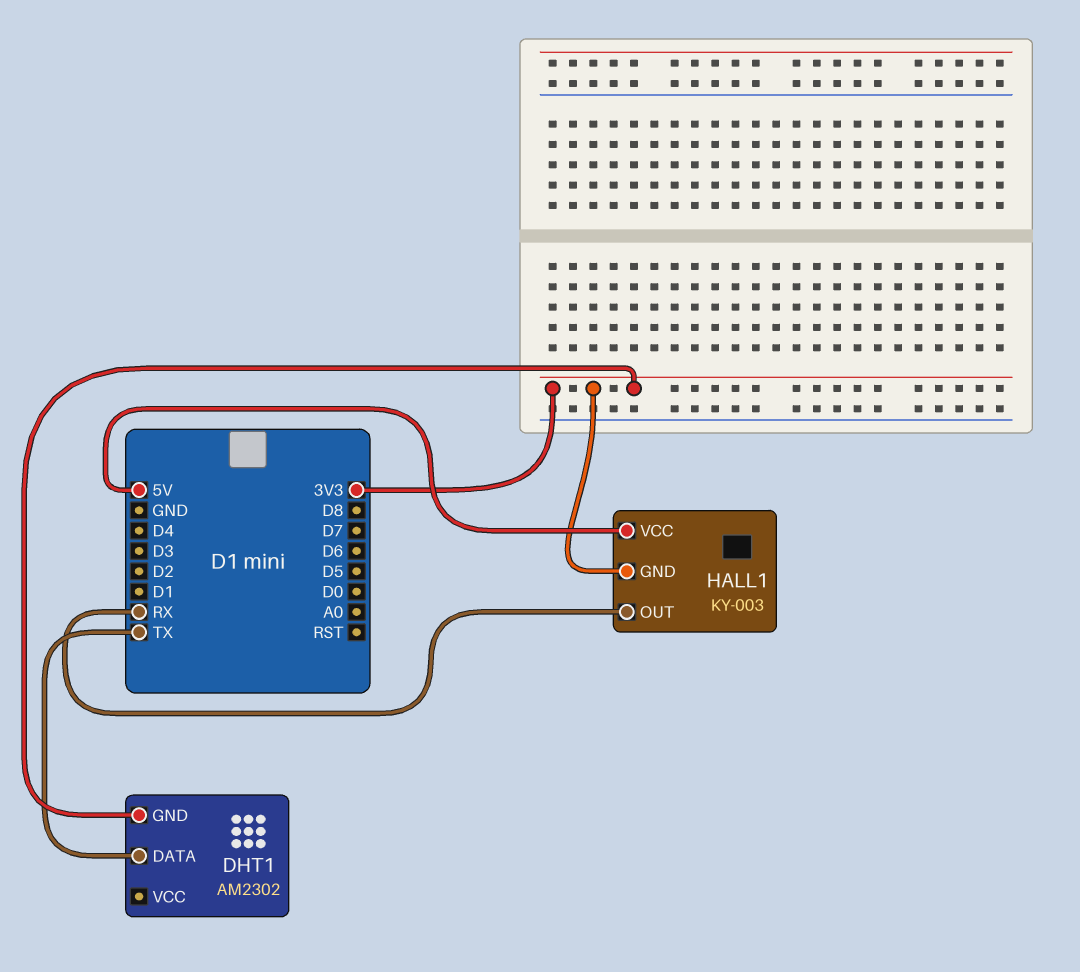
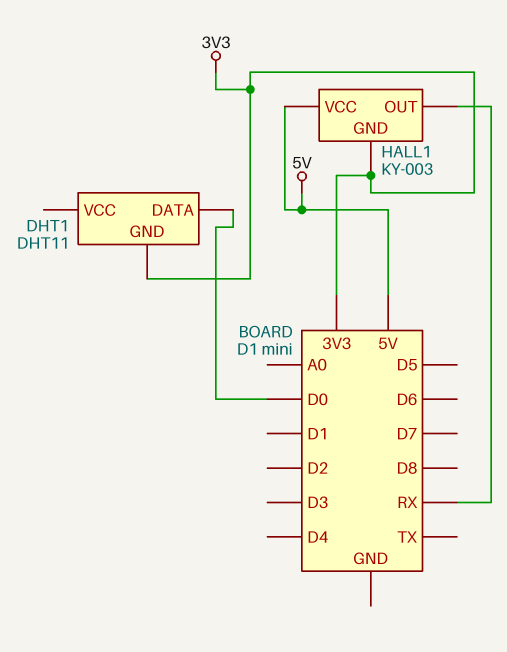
DHT1: AM2302 -> DHT11
DHT1 pin DATA: TX -> D0

